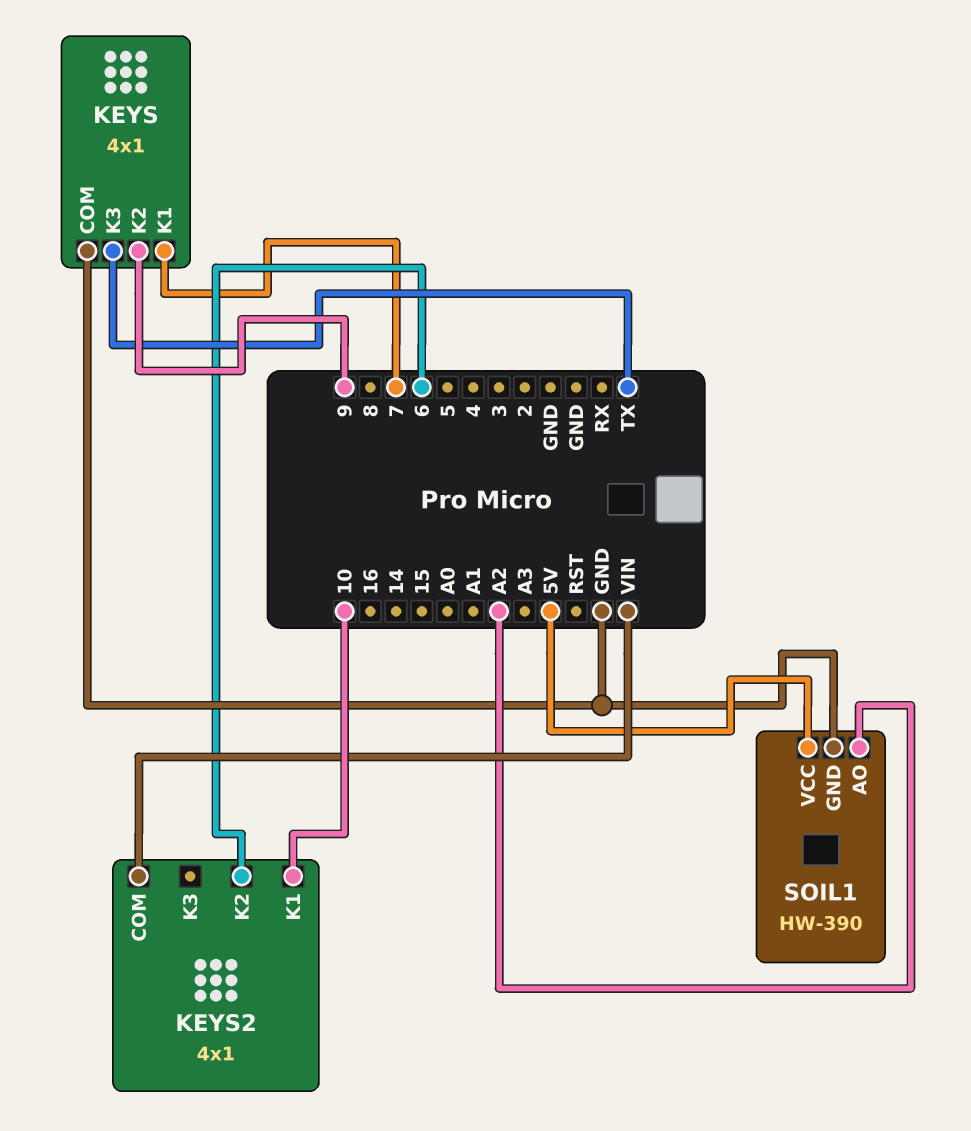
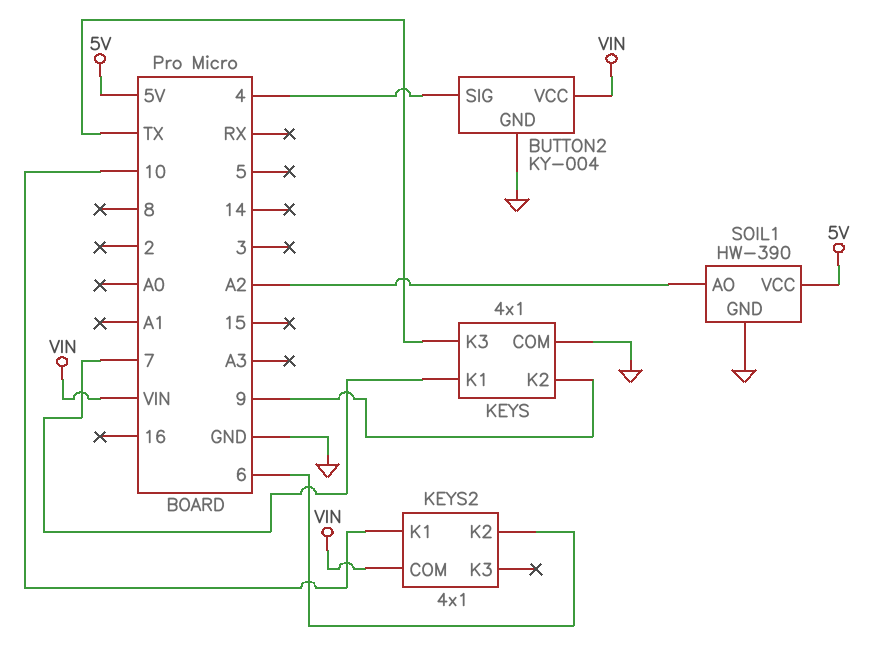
BUTTON2: none -> KY-004
BUTTON2 pin GND: none -> GND
BUTTON2 pin SIG: none -> 4
BUTTON2 pin VCC: none -> VIN

